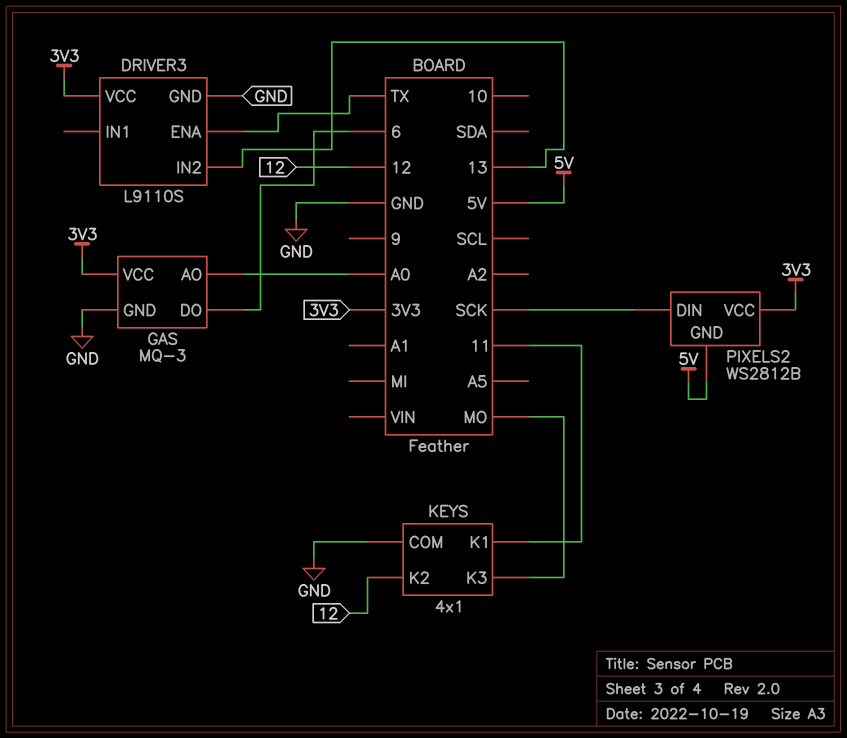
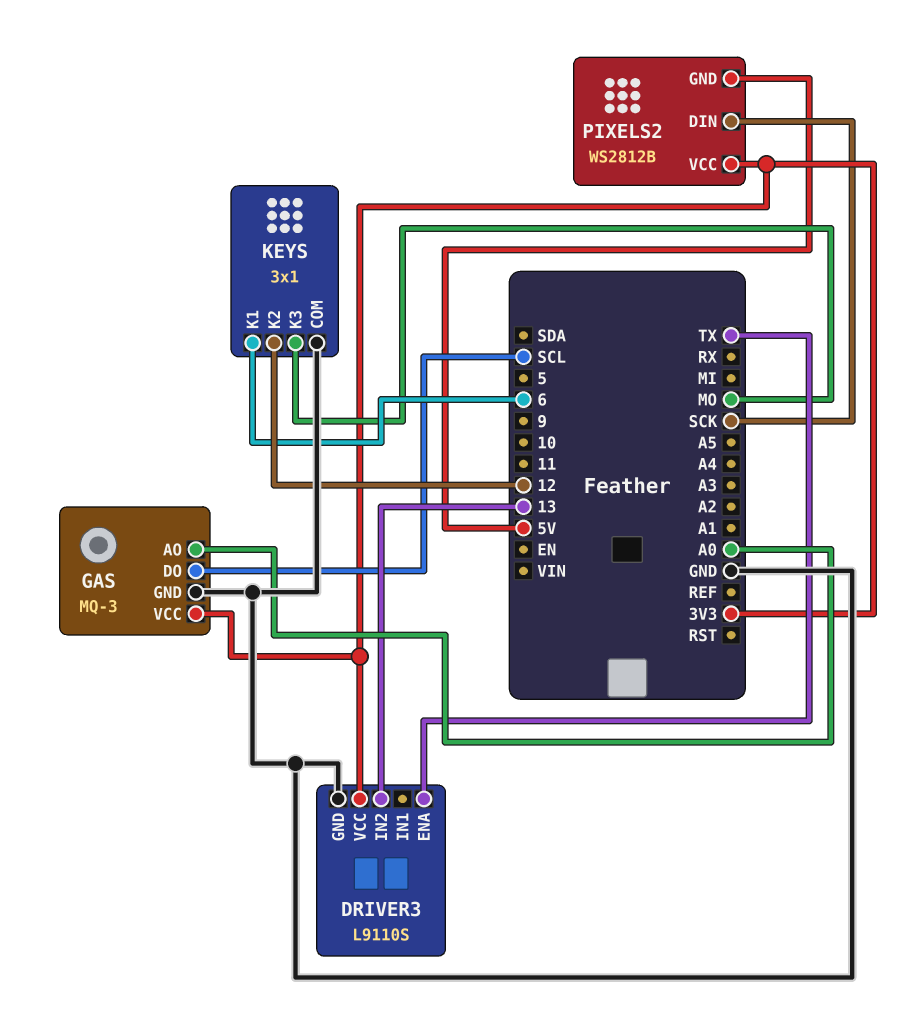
GAS pin DO: 6 -> SCL
KEYS: 4x1 -> 3x1
KEYS pin K1: 11 -> 6

